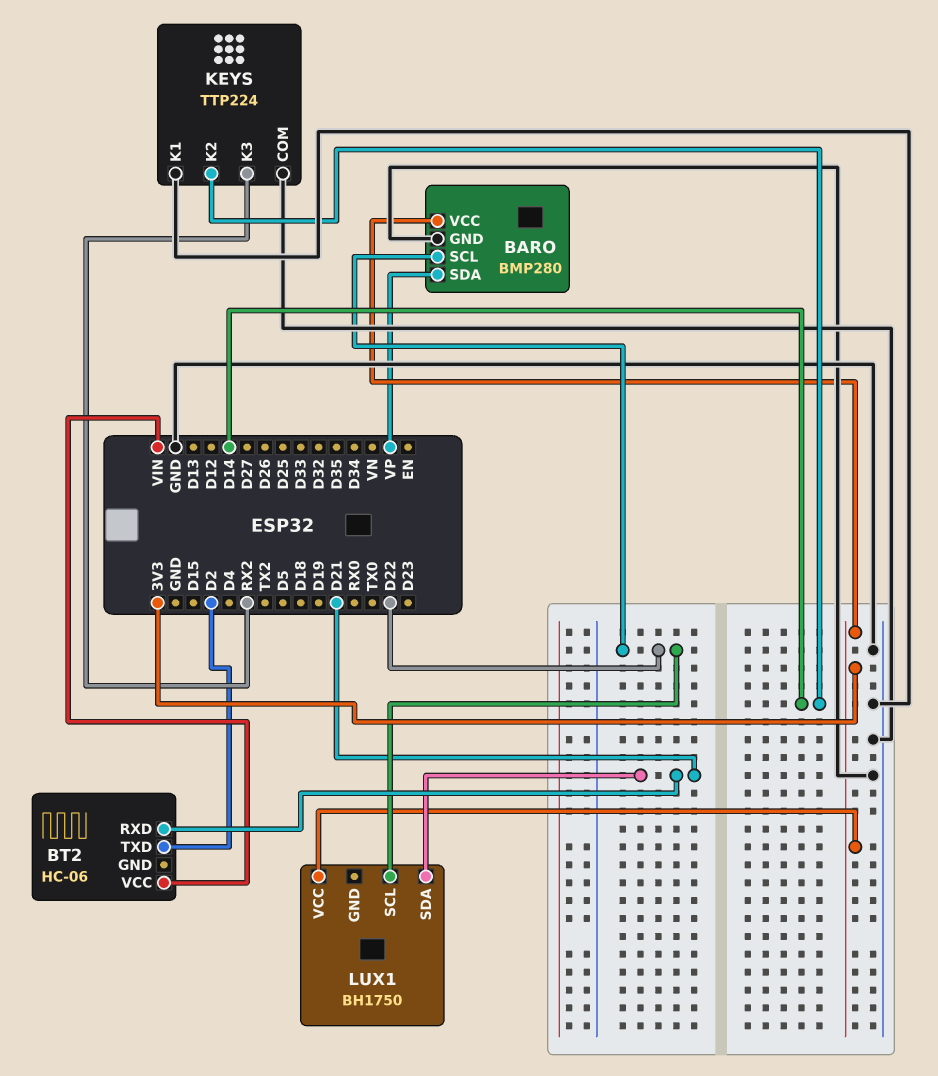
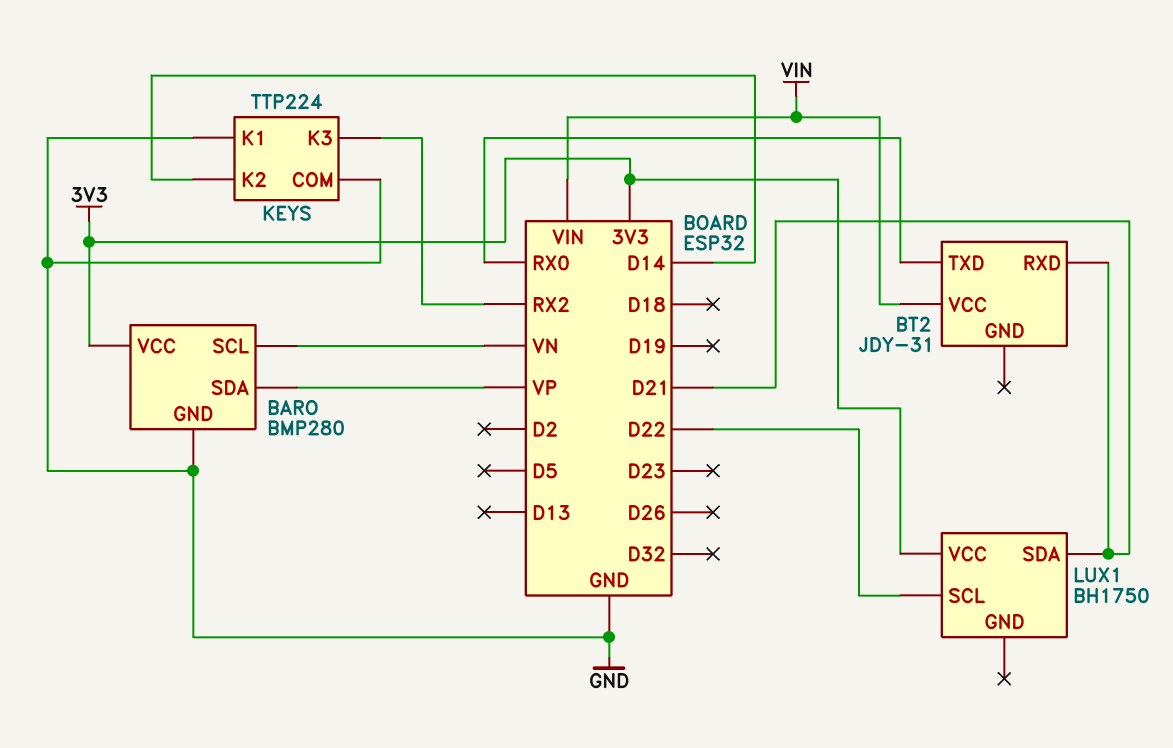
BARO pin SCL: D22 -> VN
BT2: HC-06 -> JDY-31
BT2 pin TXD: D2 -> RX0

